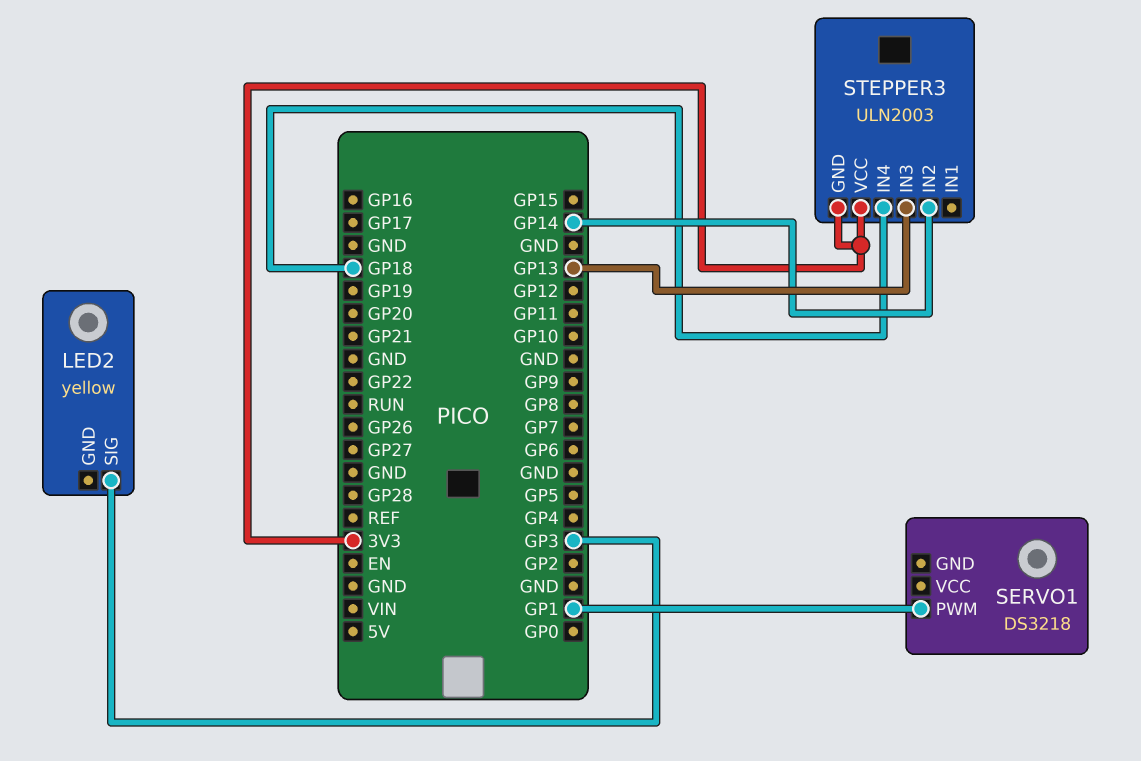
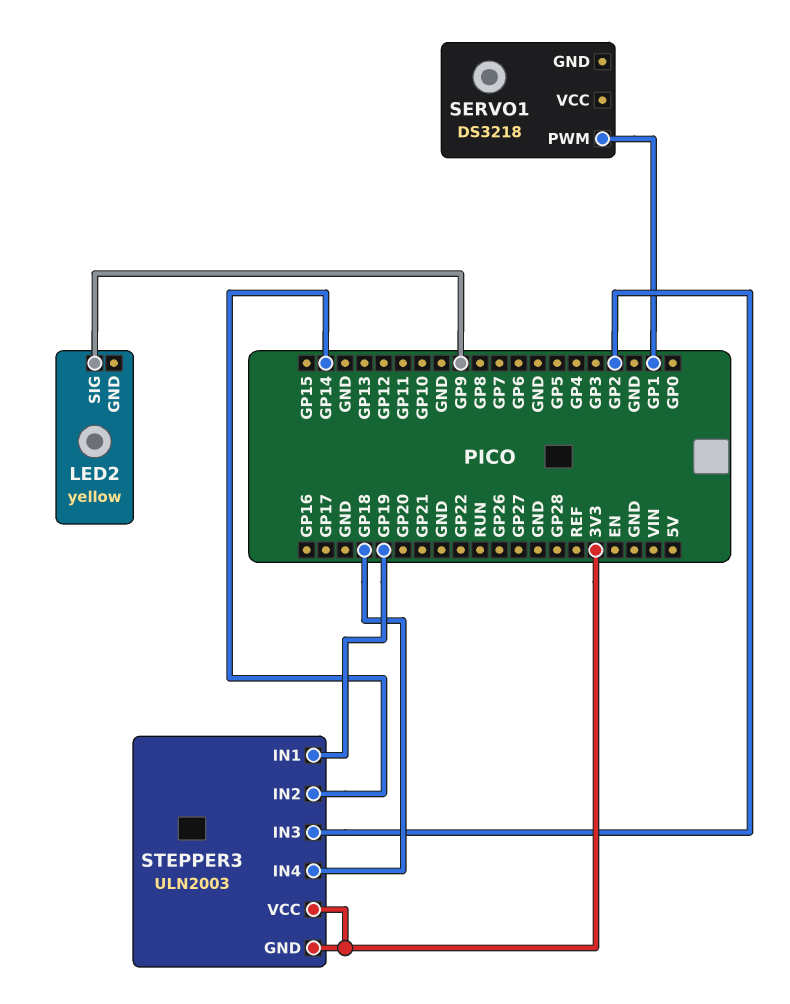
LED2 pin SIG: GP3 -> GP9
STEPPER3 pin IN1: none -> GP19
STEPPER3 pin IN3: GP13 -> GP2

